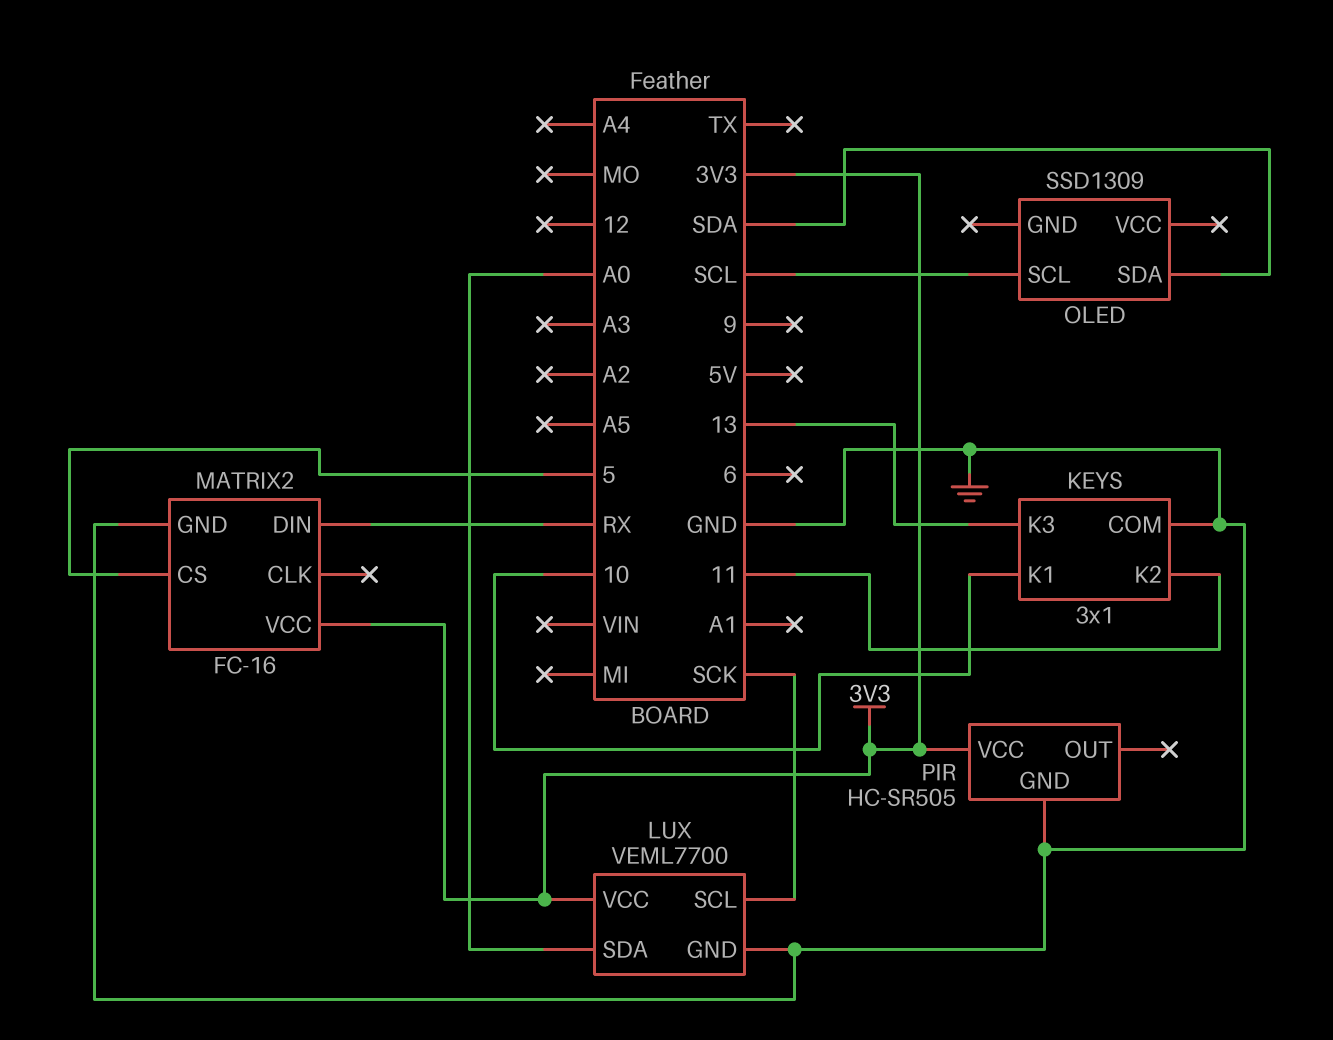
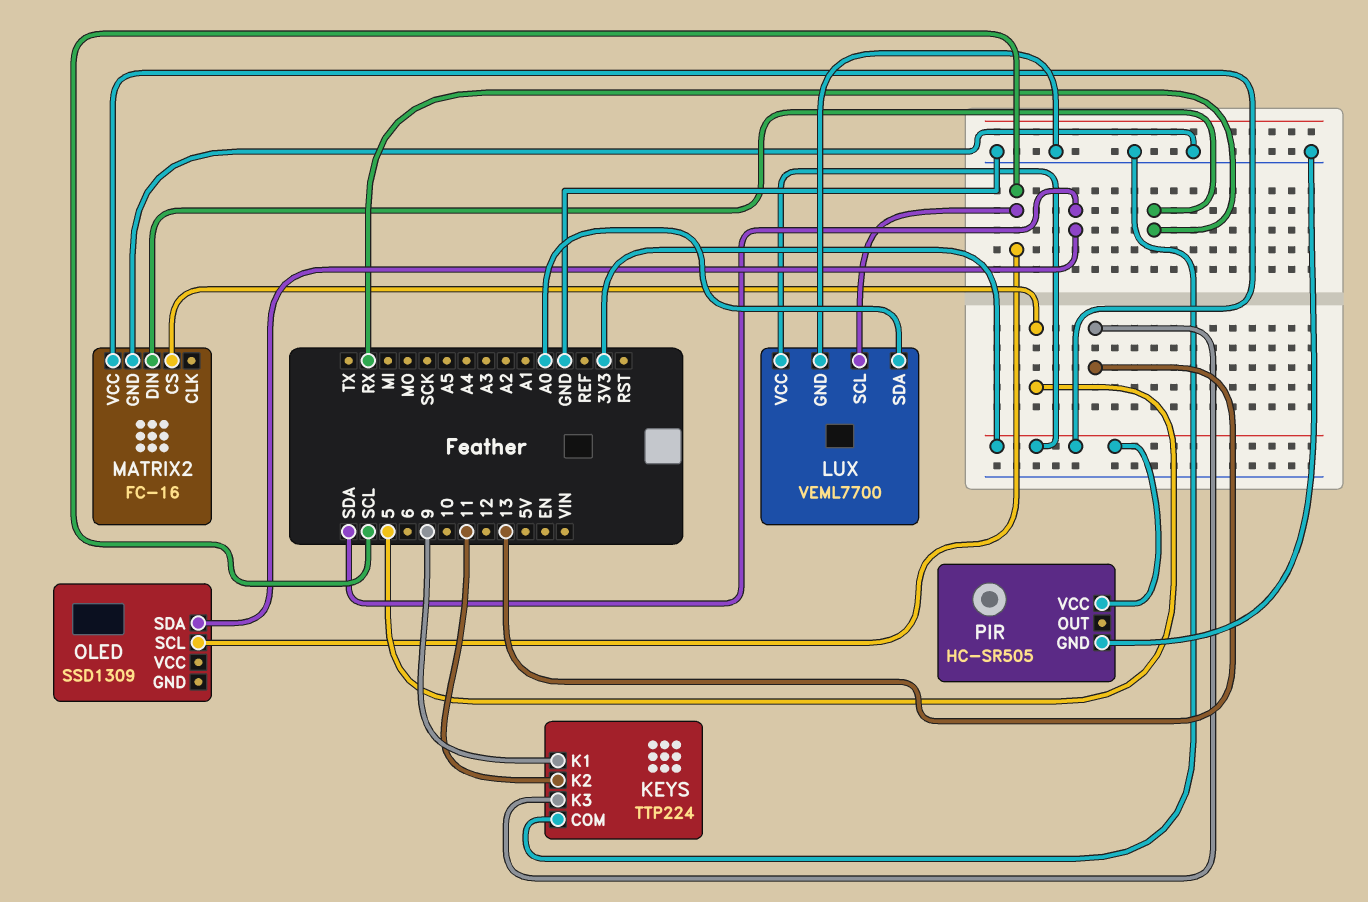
KEYS: 3x1 -> TTP224
KEYS pin K1: 10 -> 9
LUX pin SCL: SCK -> SCL

